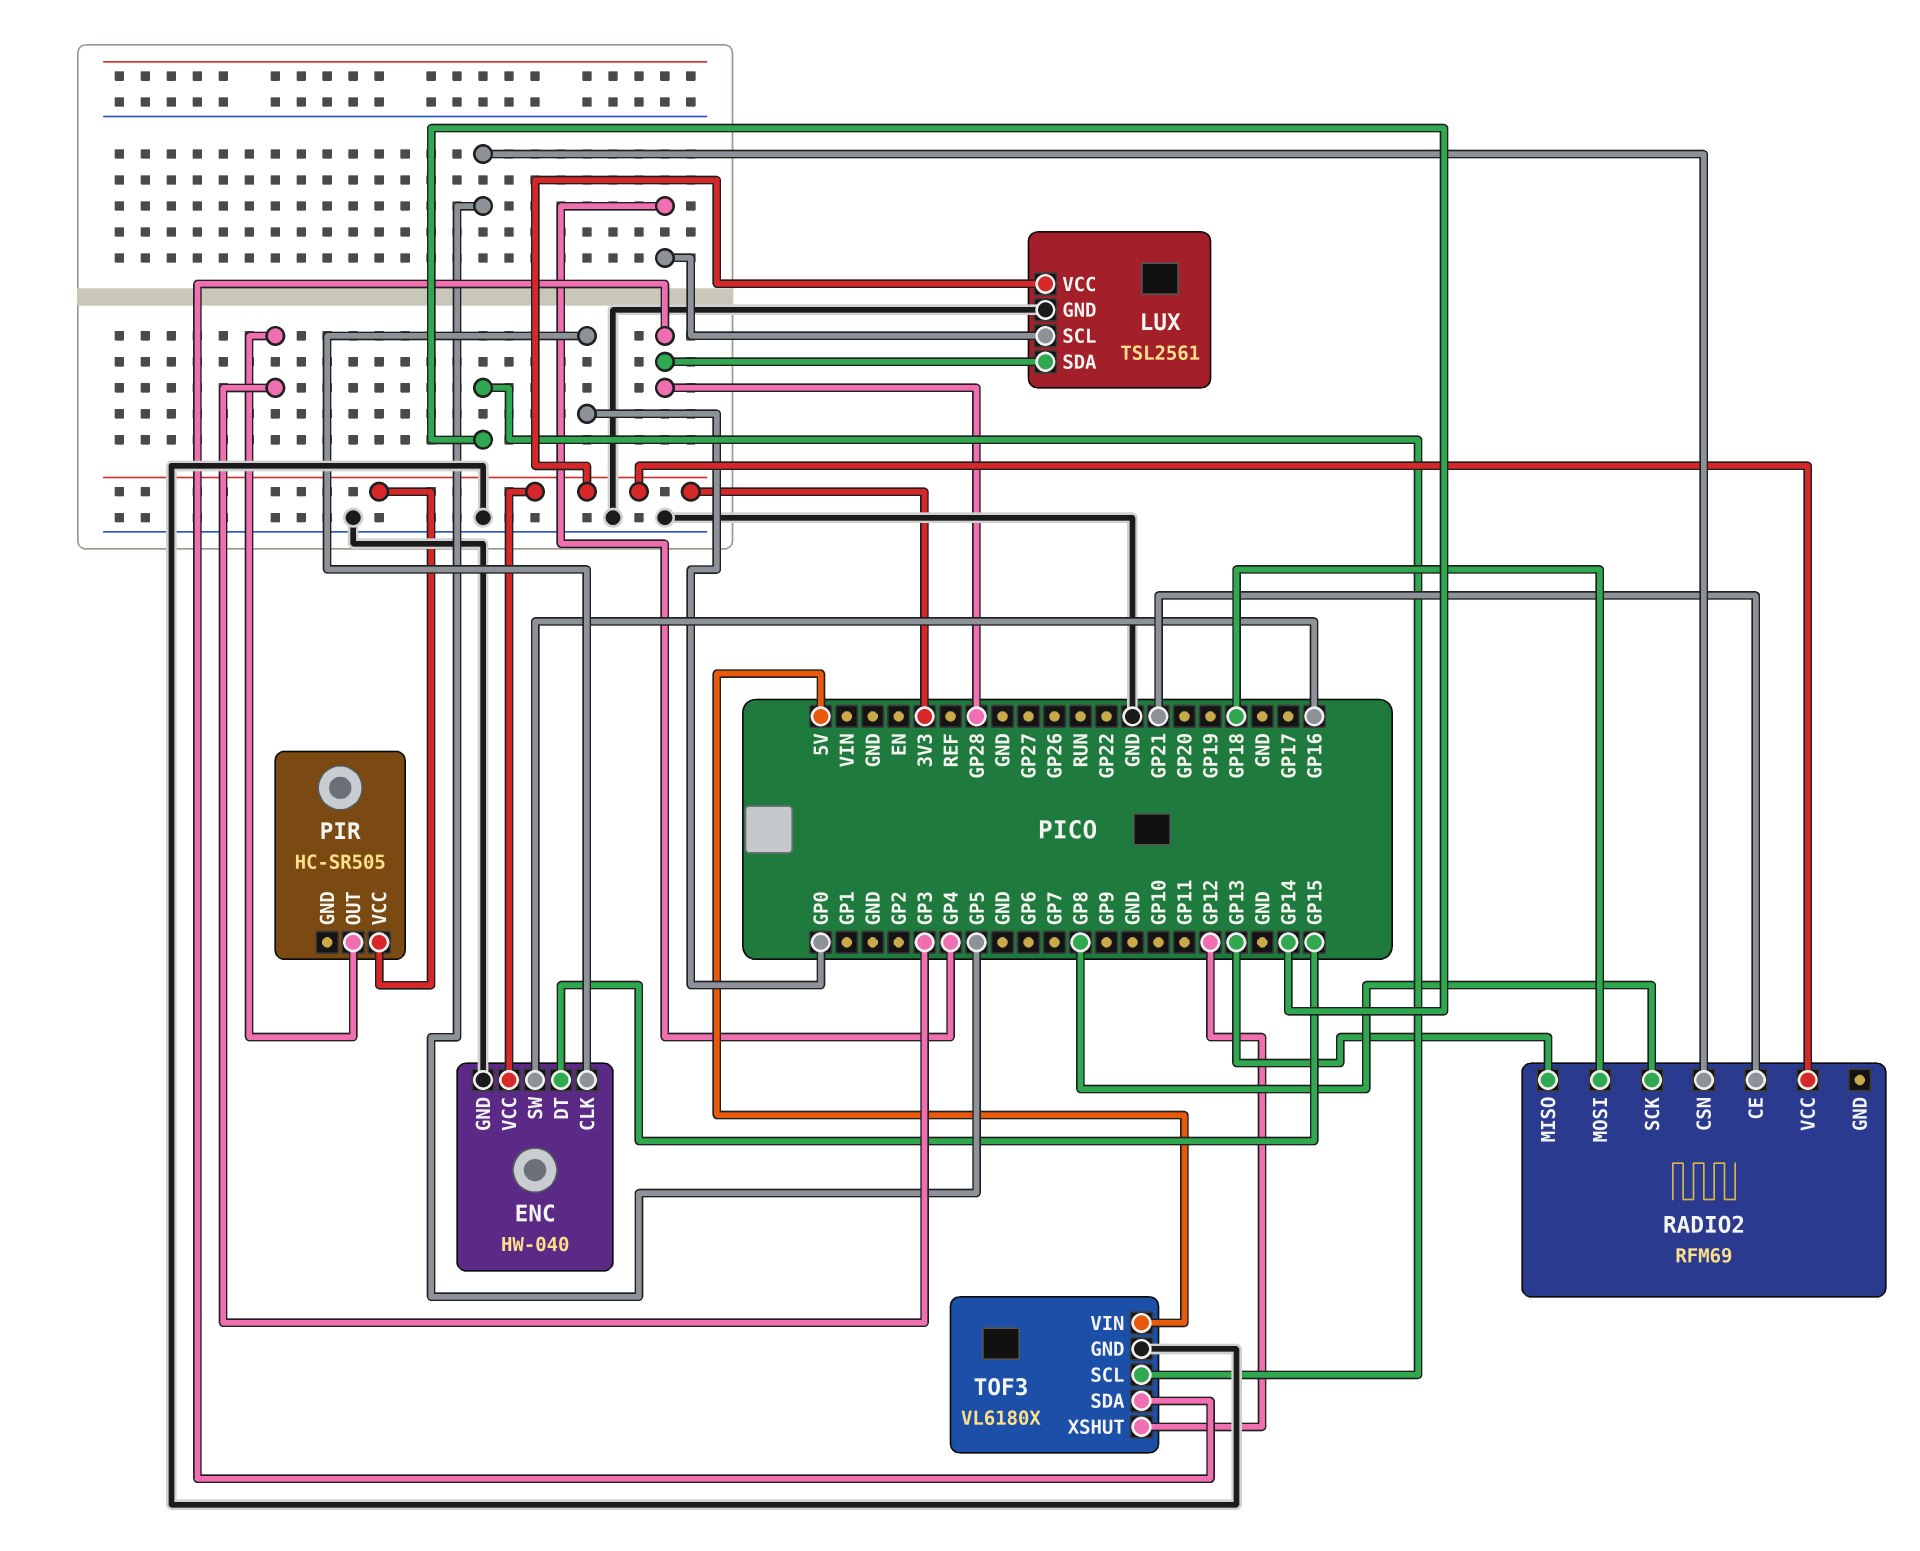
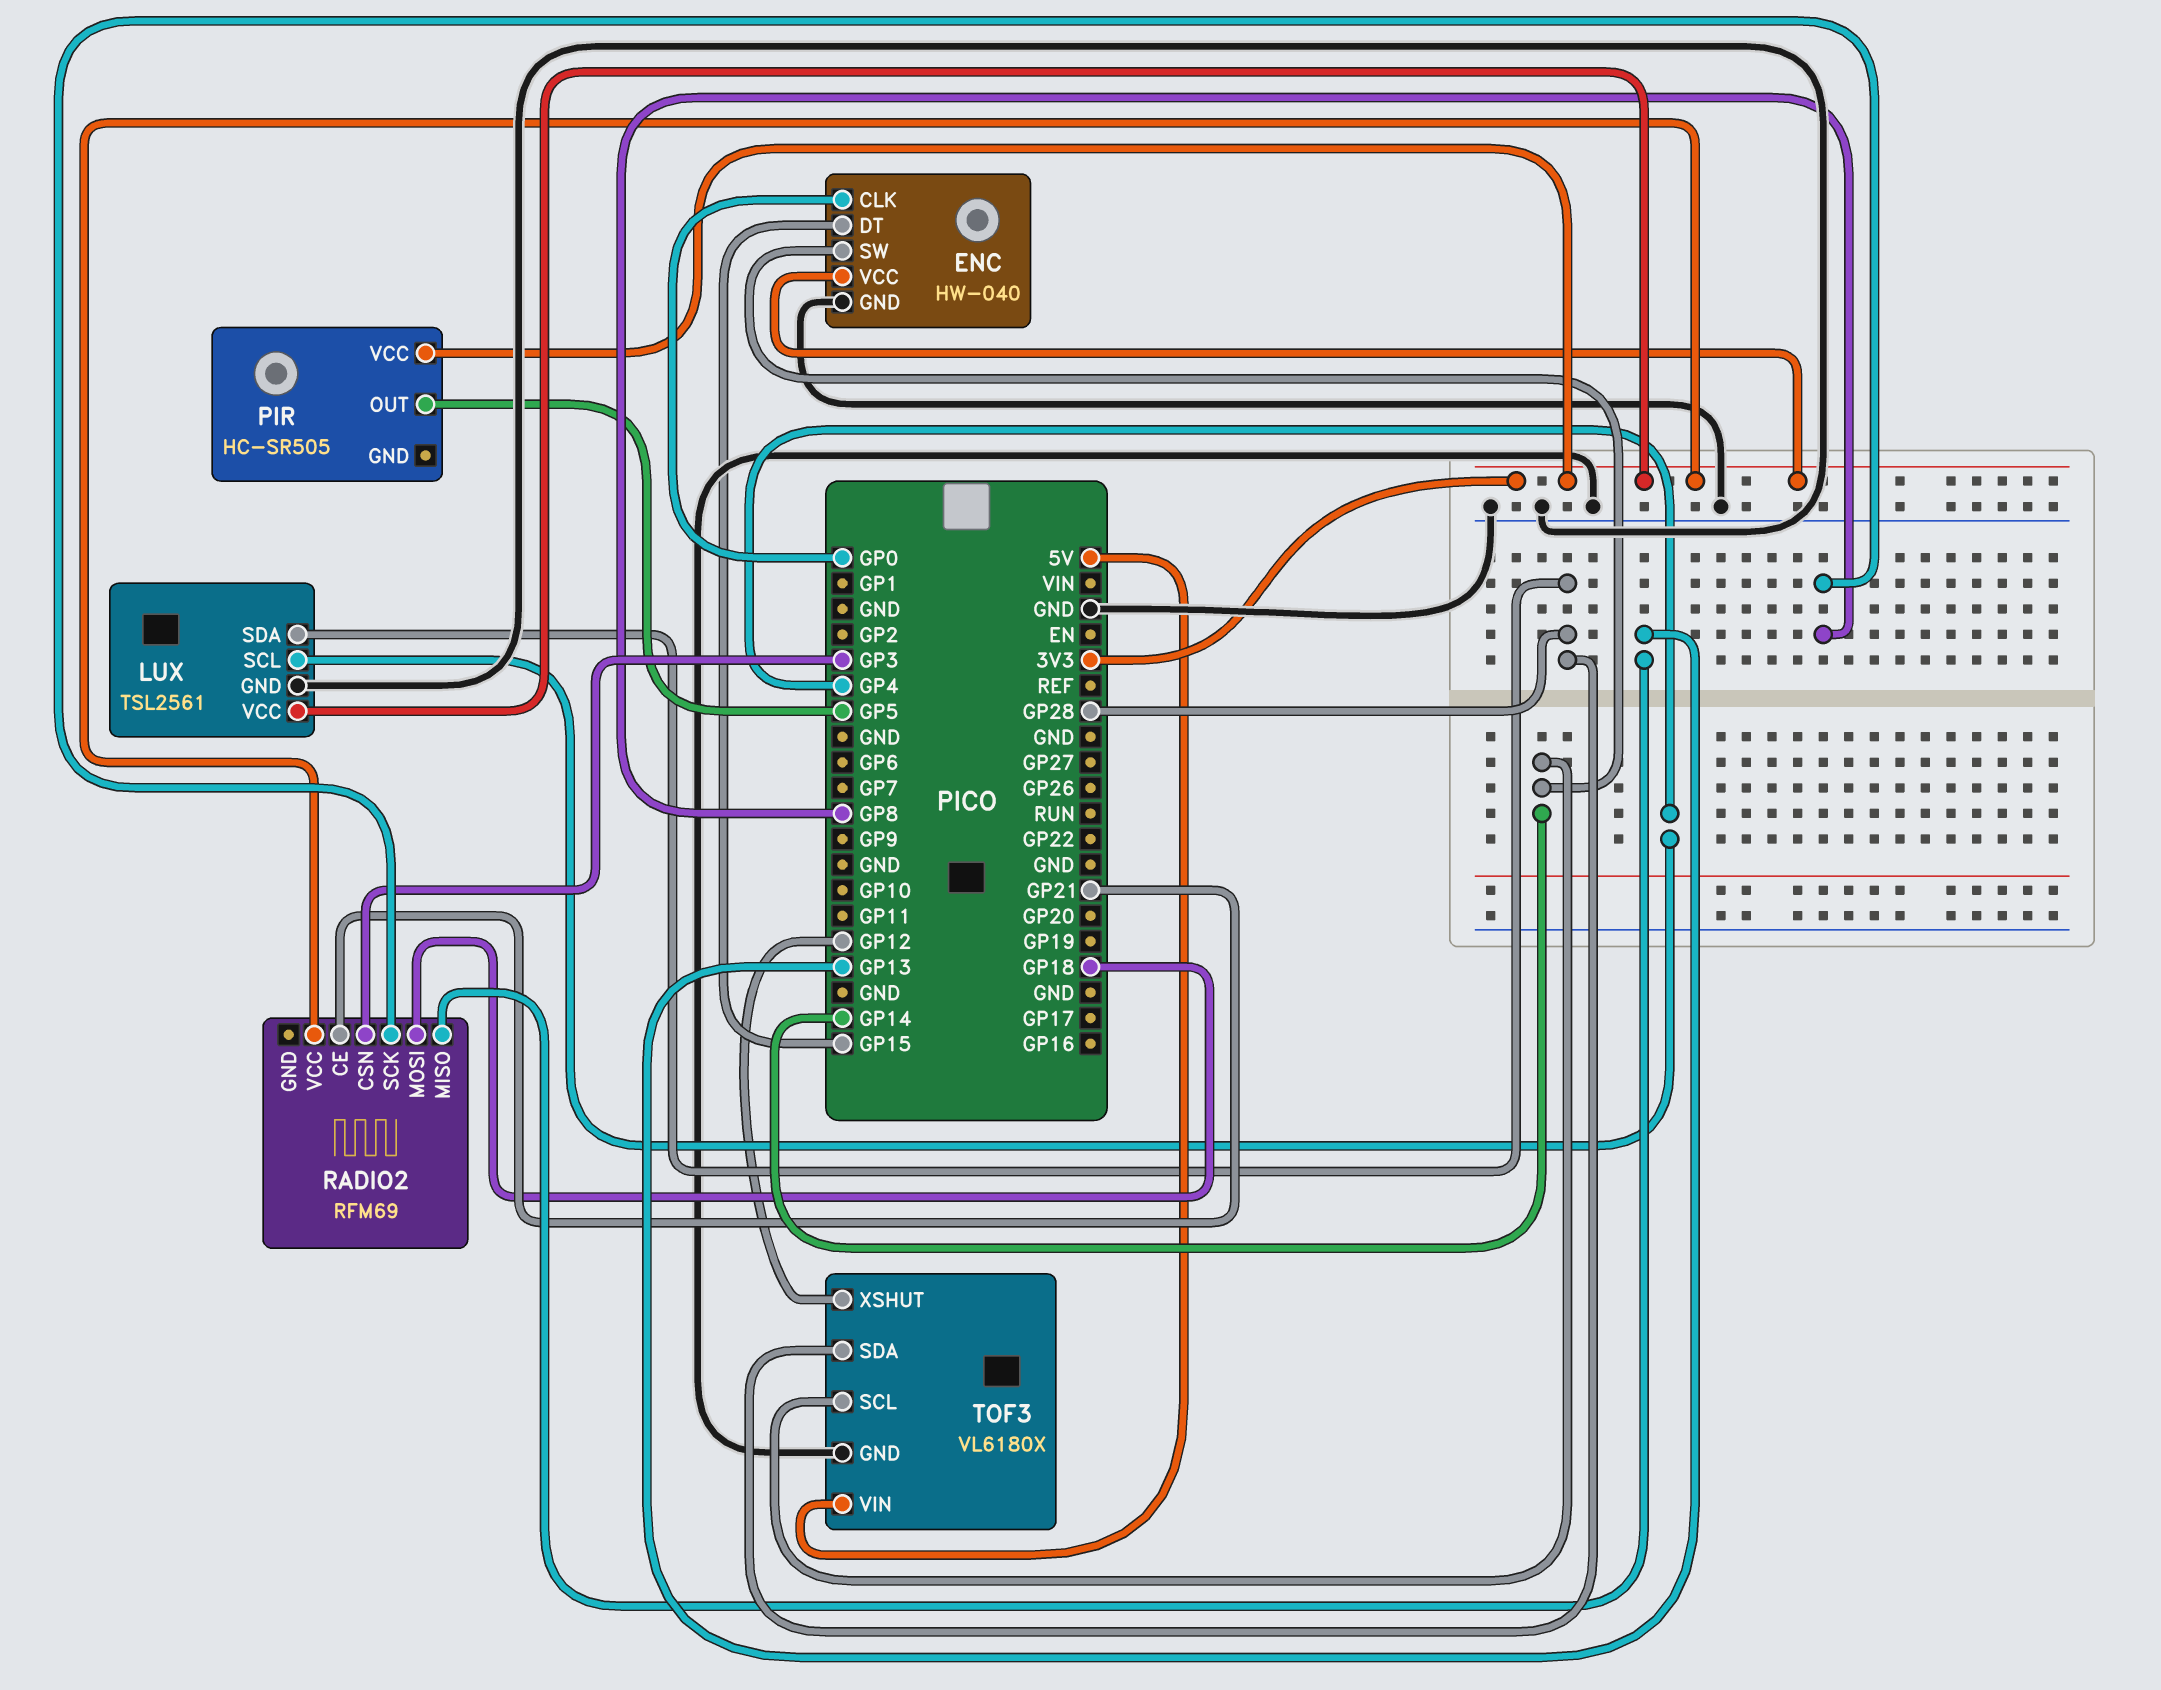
ENC pin SW: GP16 -> GP14
PIR pin OUT: GP3 -> GP5
RADIO2 pin CSN: GP5 -> GP3

